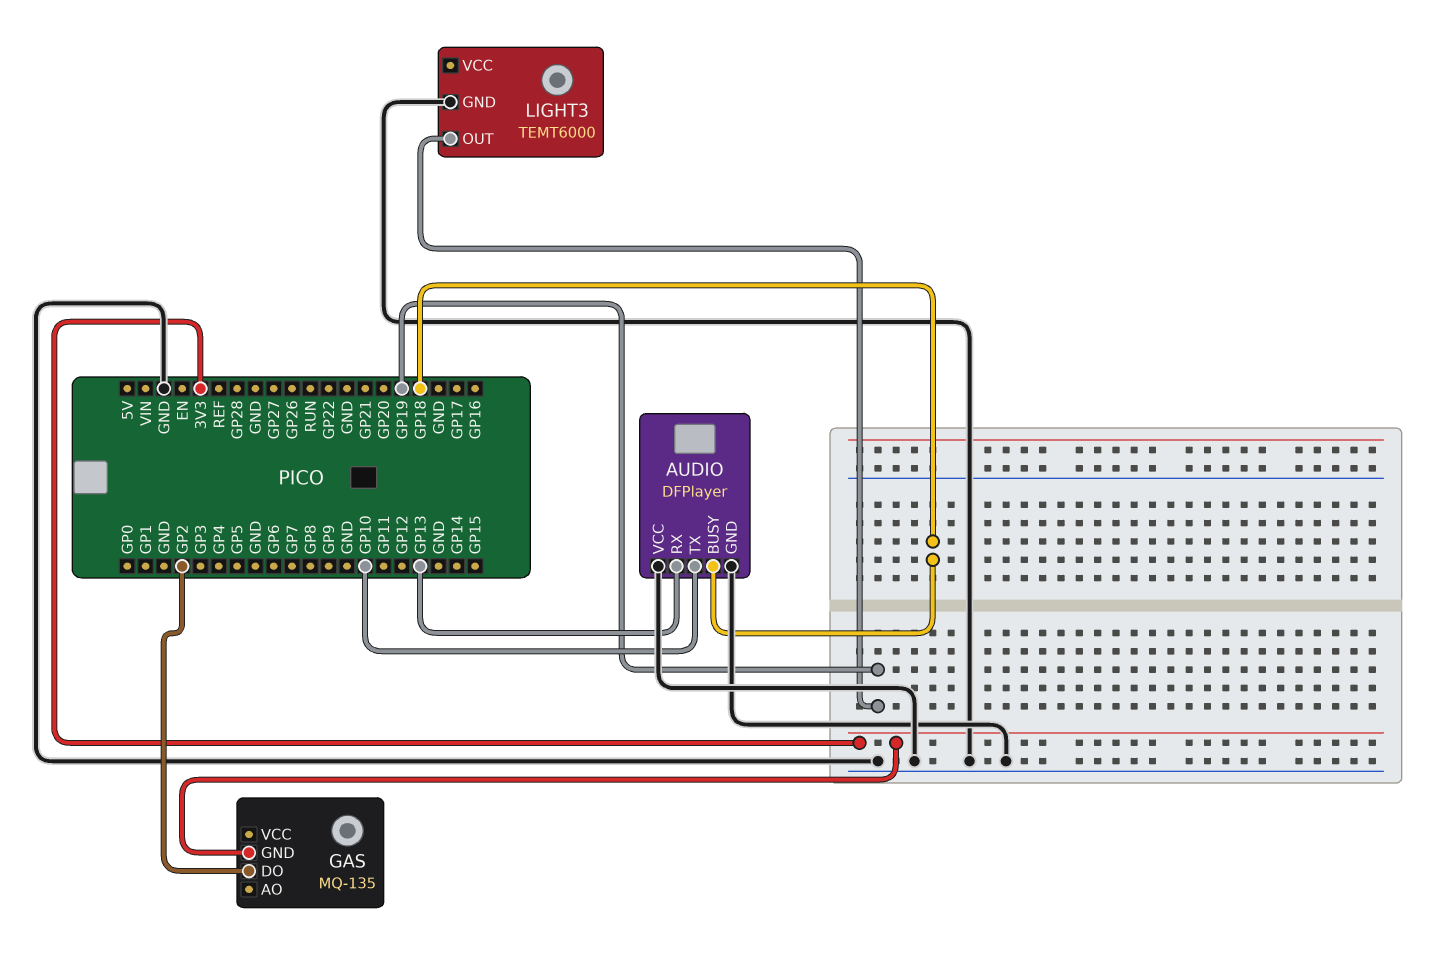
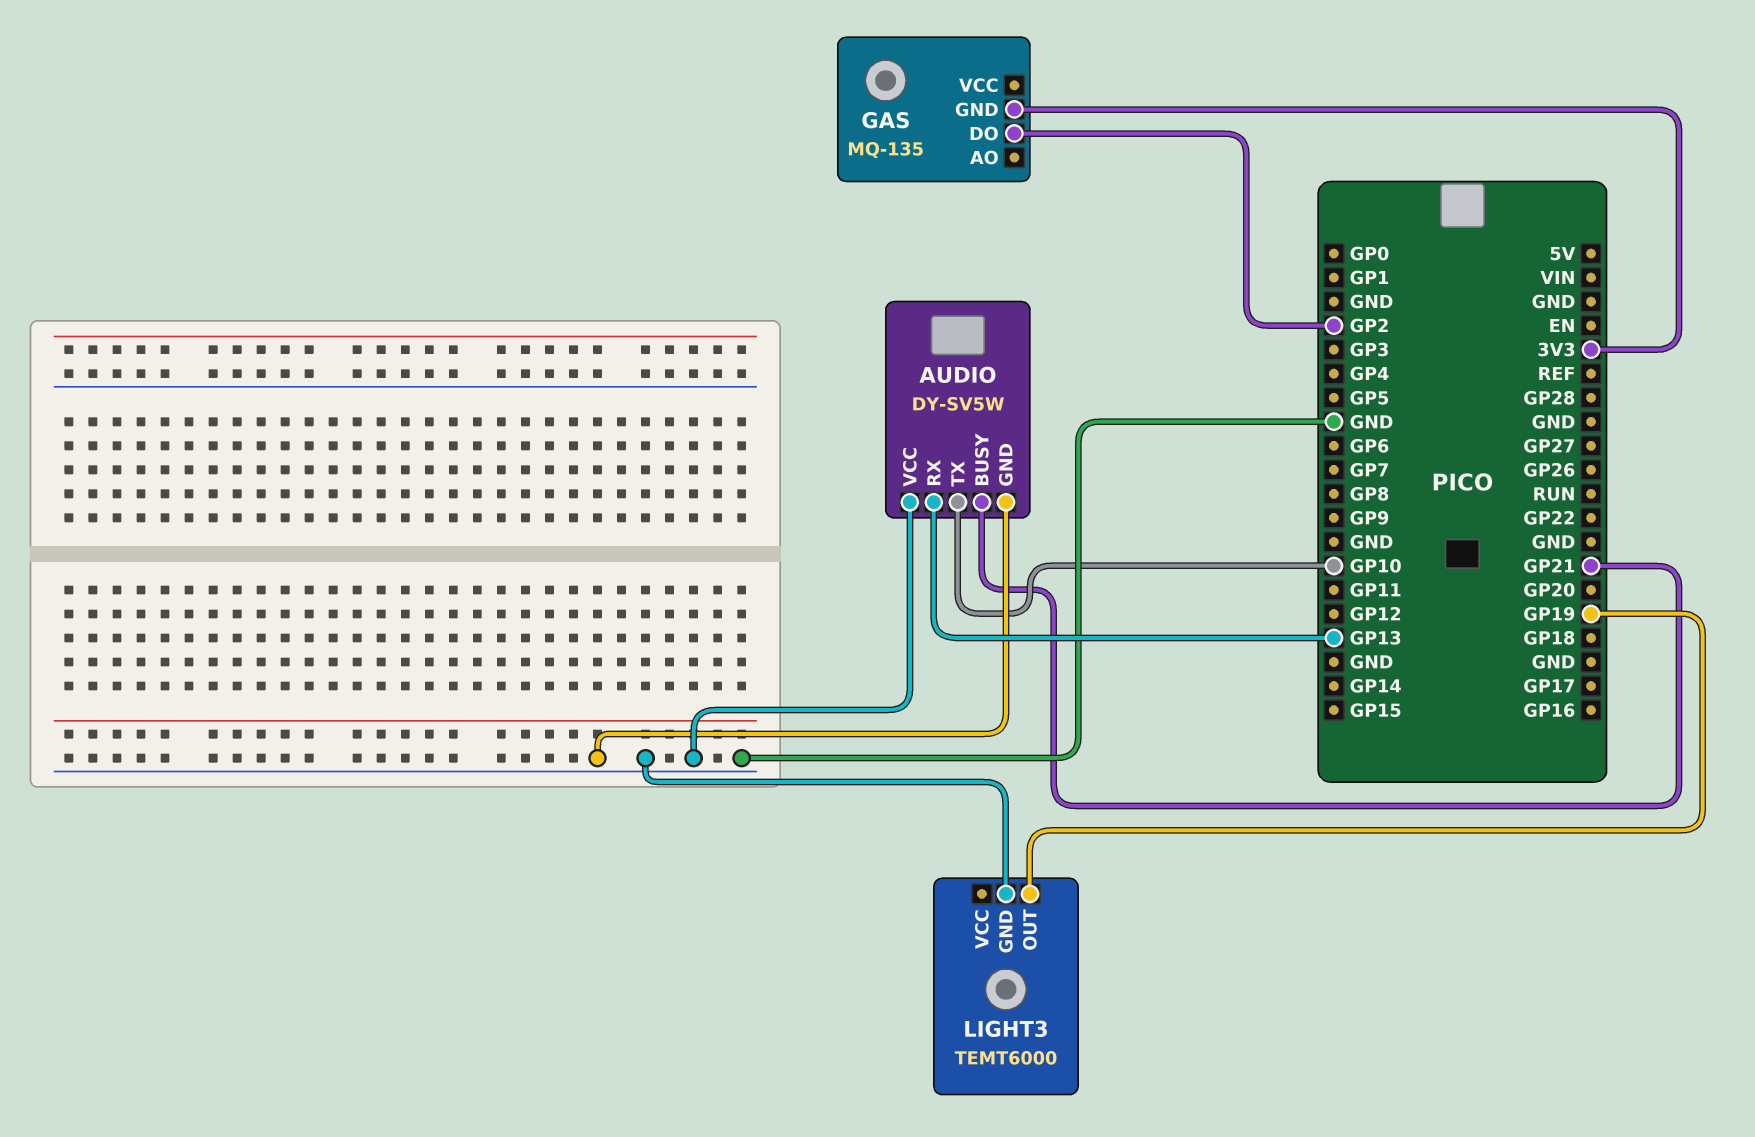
AUDIO: DFPlayer -> DY-SV5W
AUDIO pin BUSY: GP18 -> GP21

